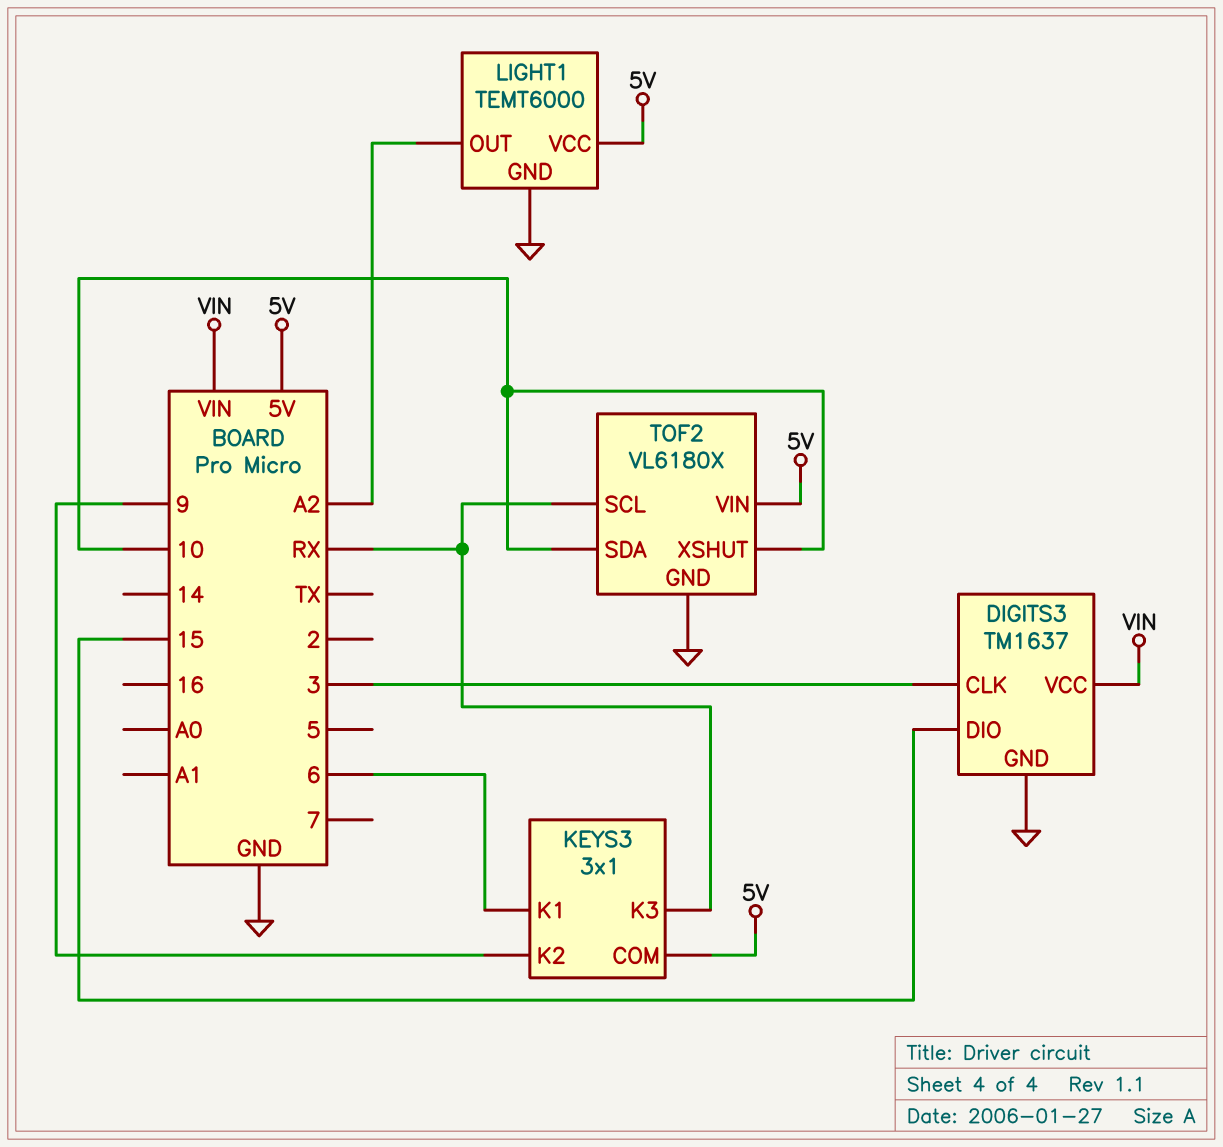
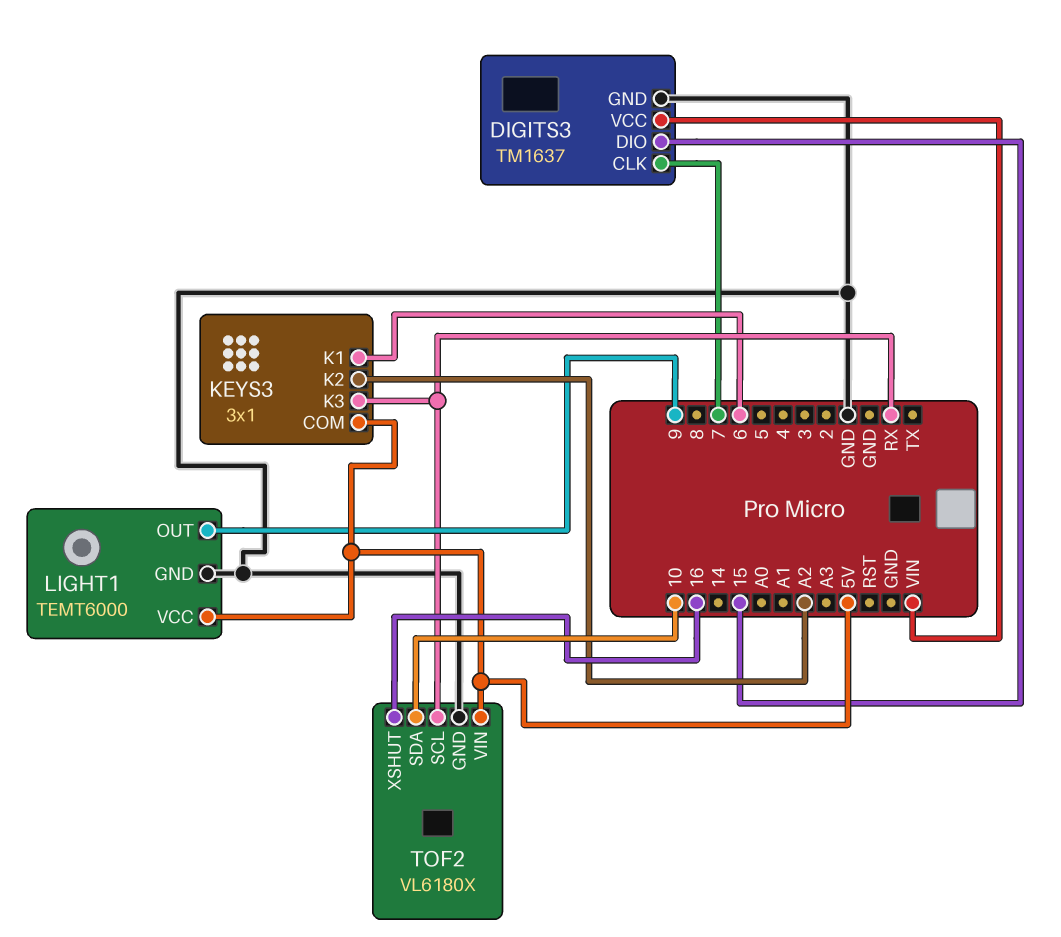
DIGITS3 pin CLK: 3 -> 7
KEYS3 pin K2: 9 -> A2
LIGHT1 pin OUT: A2 -> 9
TOF2 pin XSHUT: 10 -> 16

